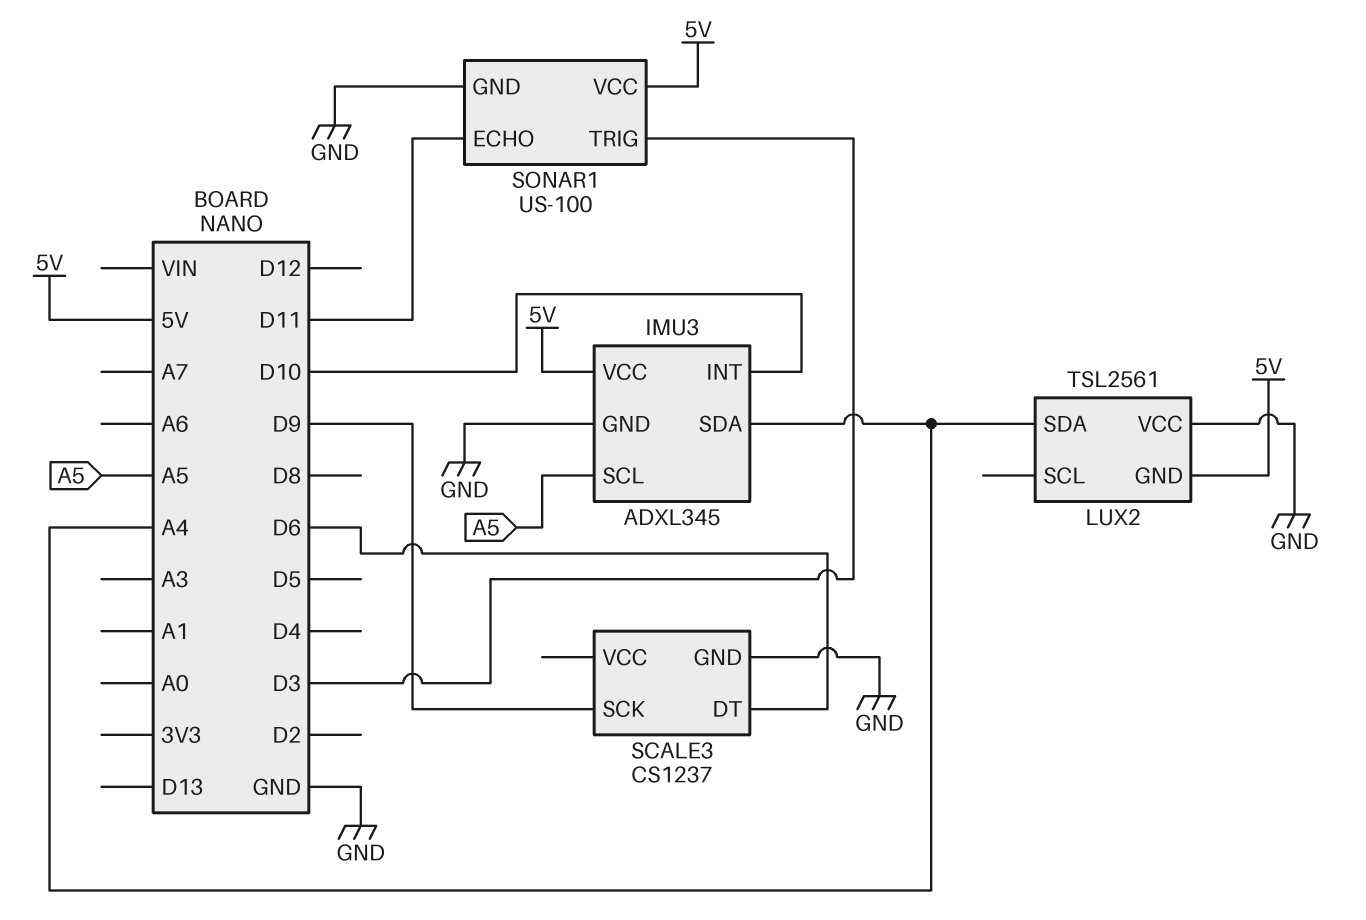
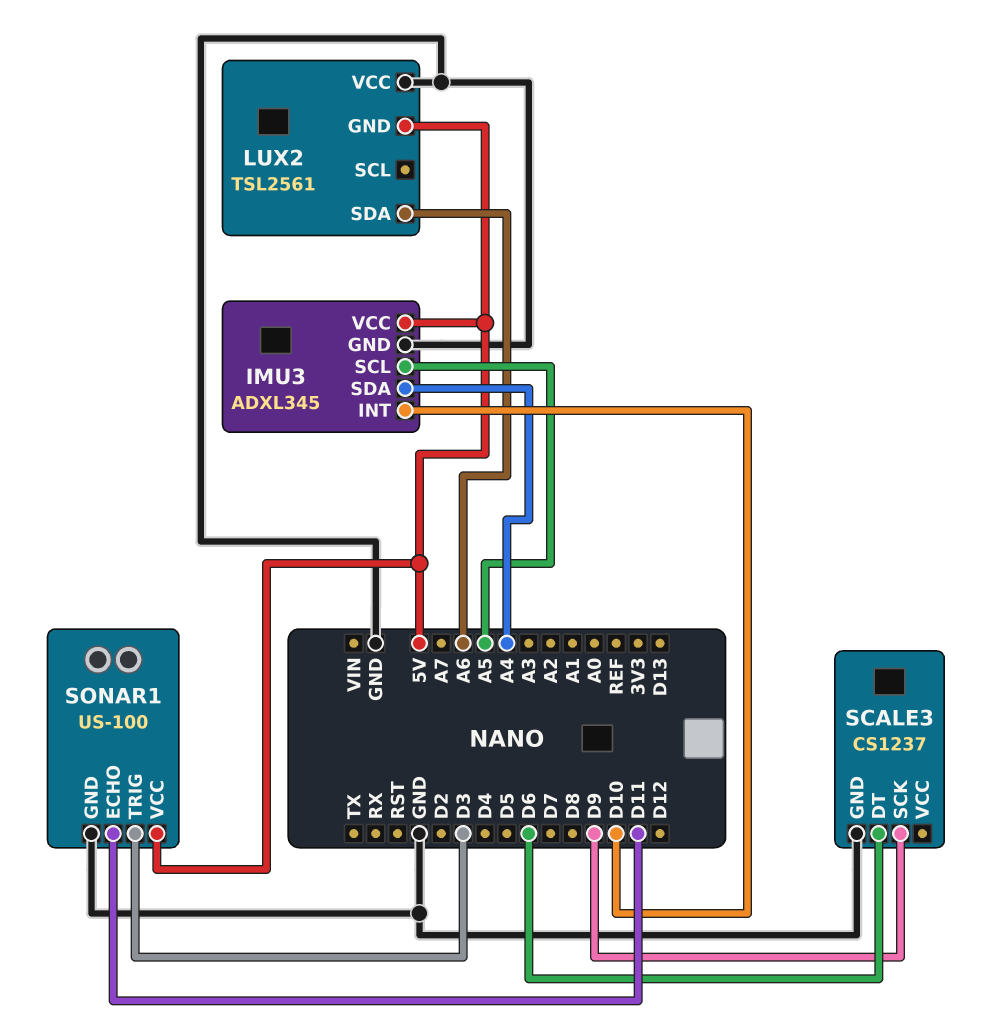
LUX2 pin SDA: A4 -> A6

